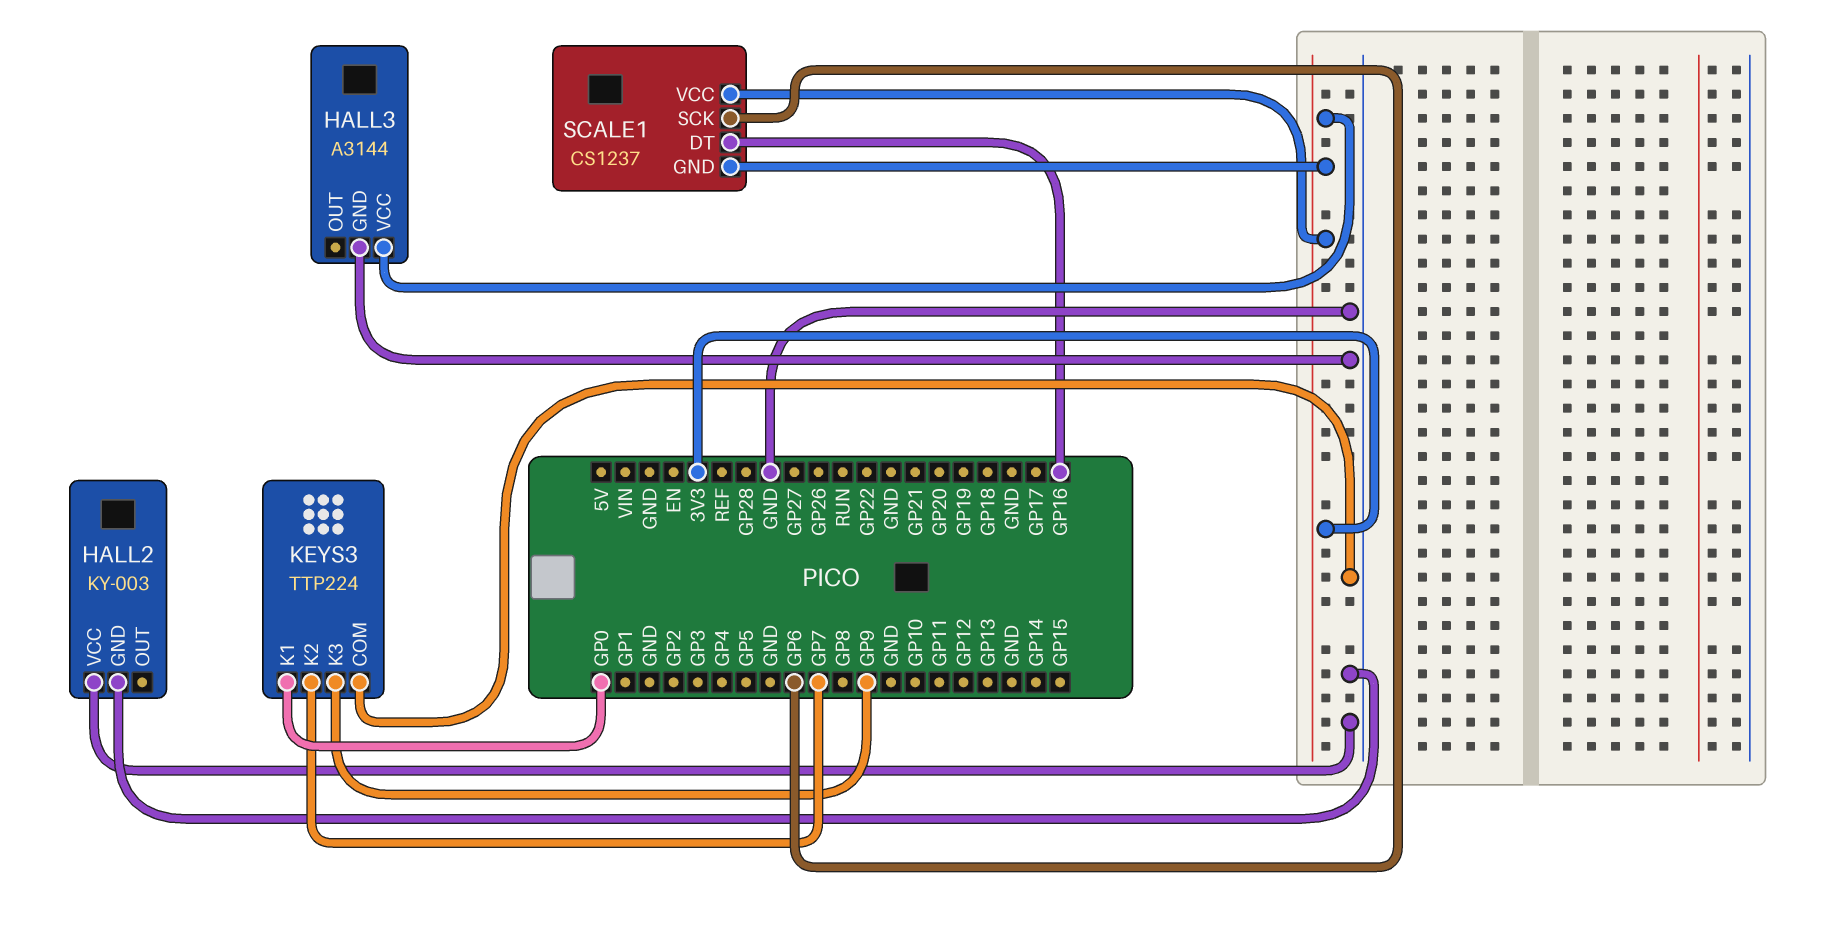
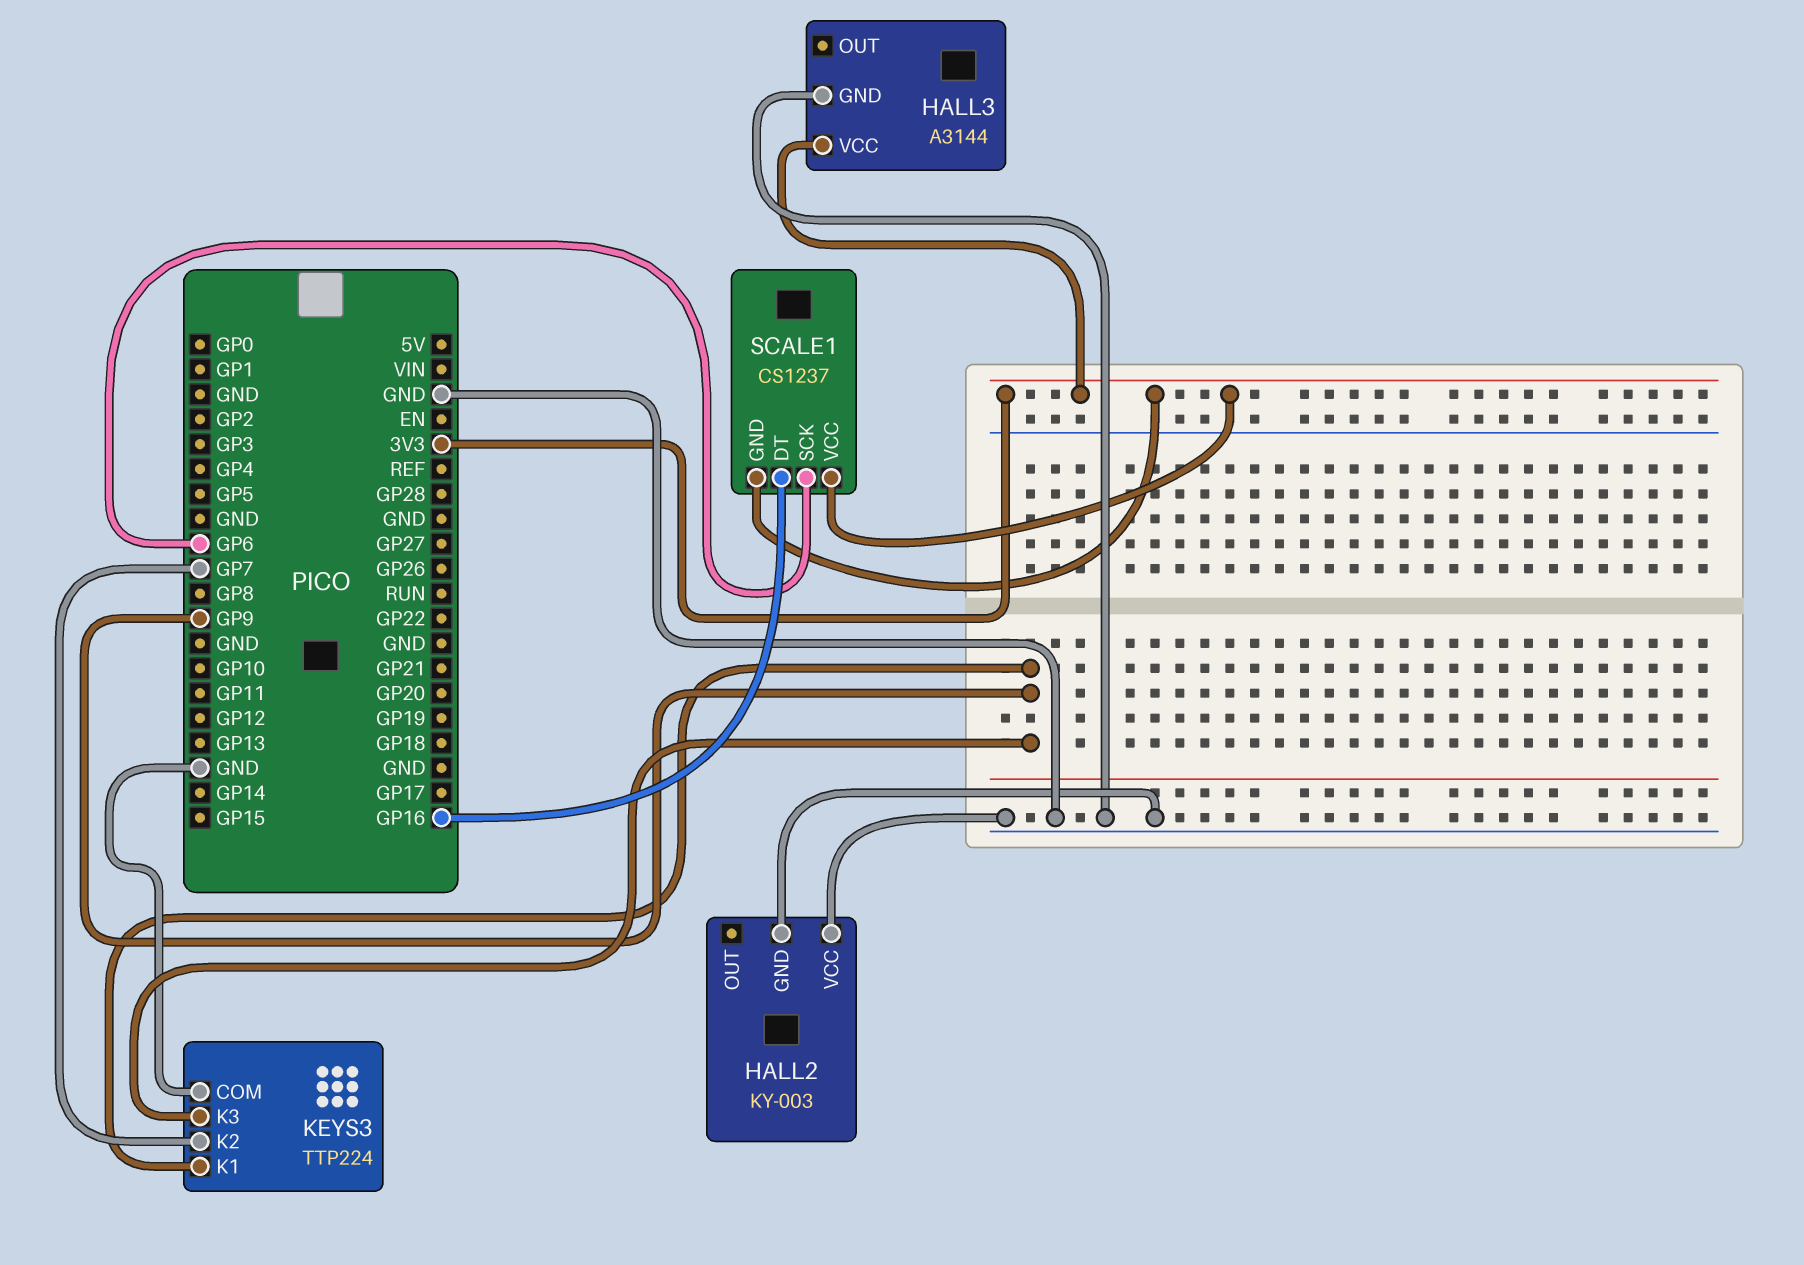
KEYS3 pin K1: GP0 -> GP9

